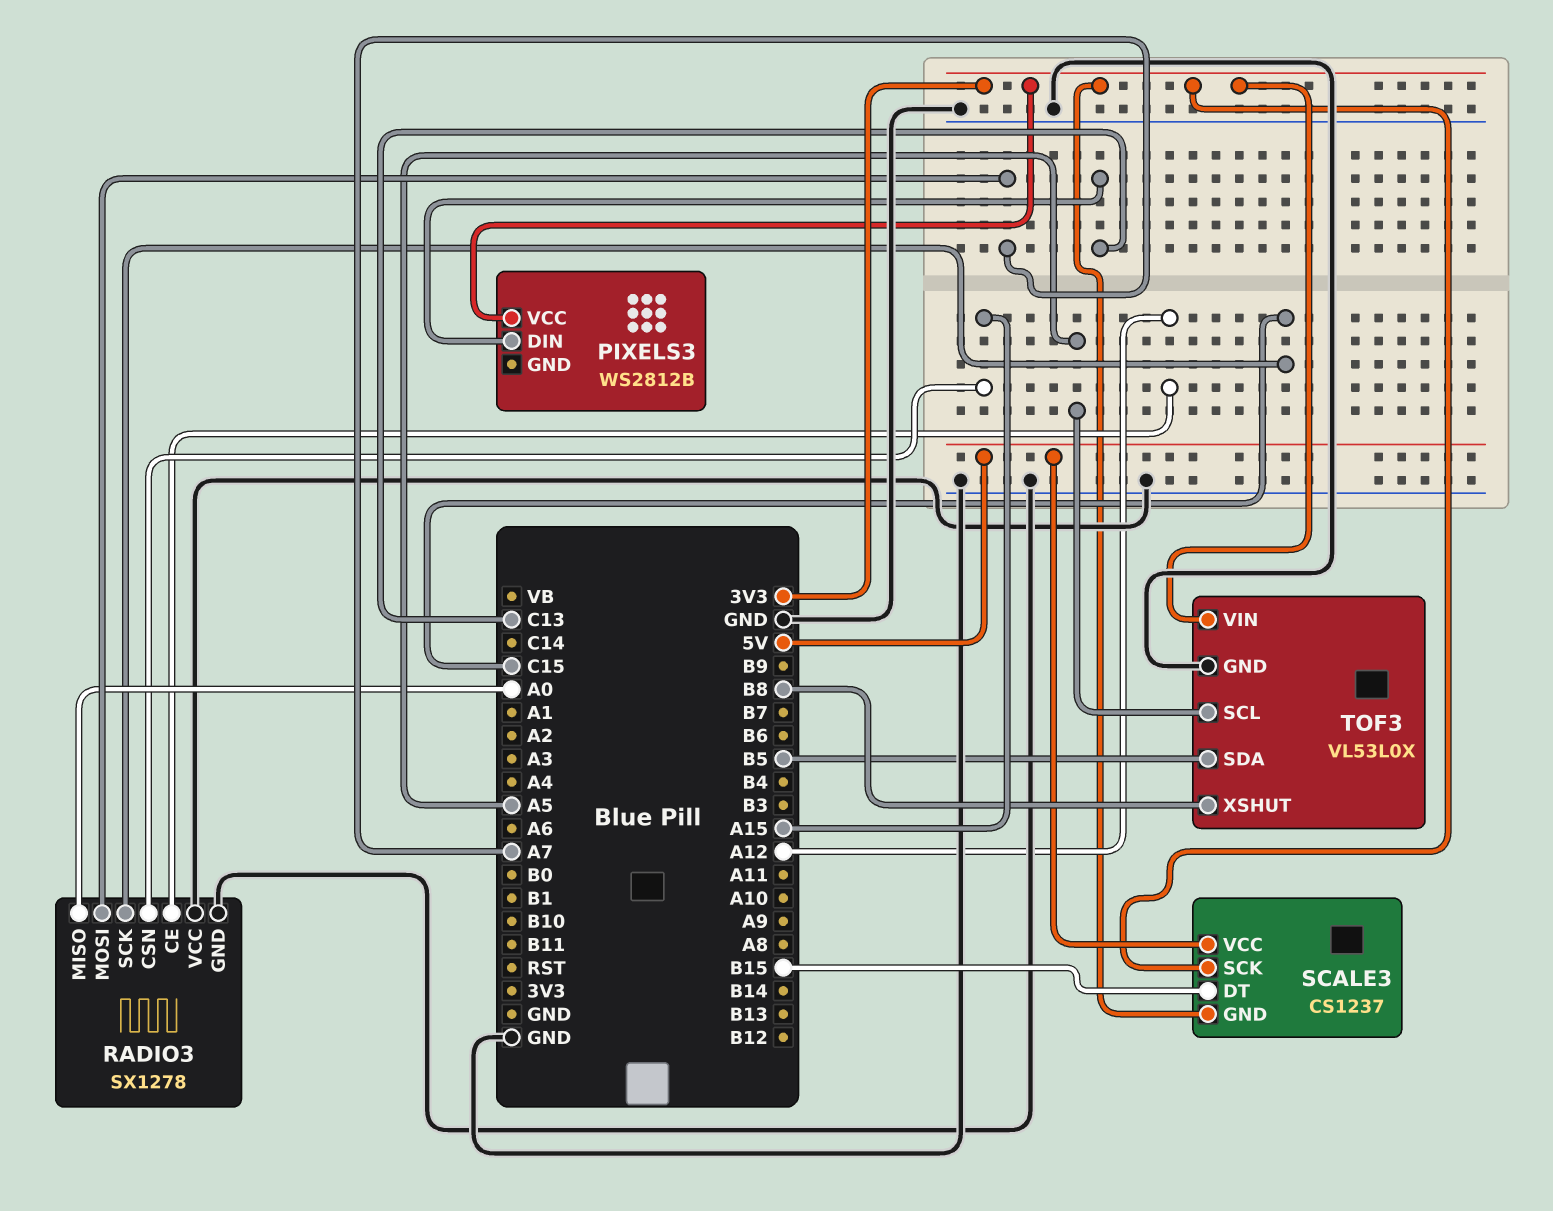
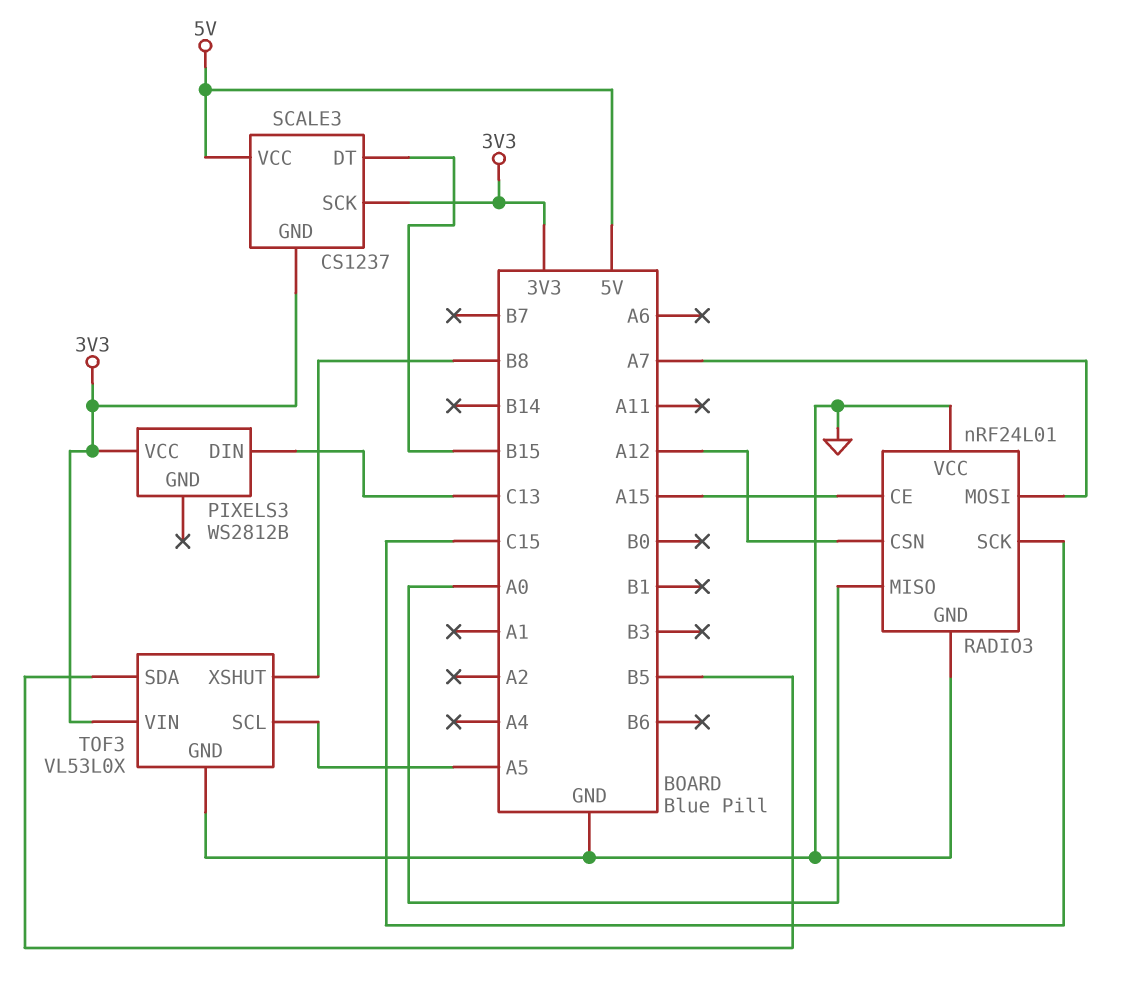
RADIO3: SX1278 -> nRF24L01
RADIO3 pin CE: A12 -> A15
RADIO3 pin CSN: A15 -> A12

